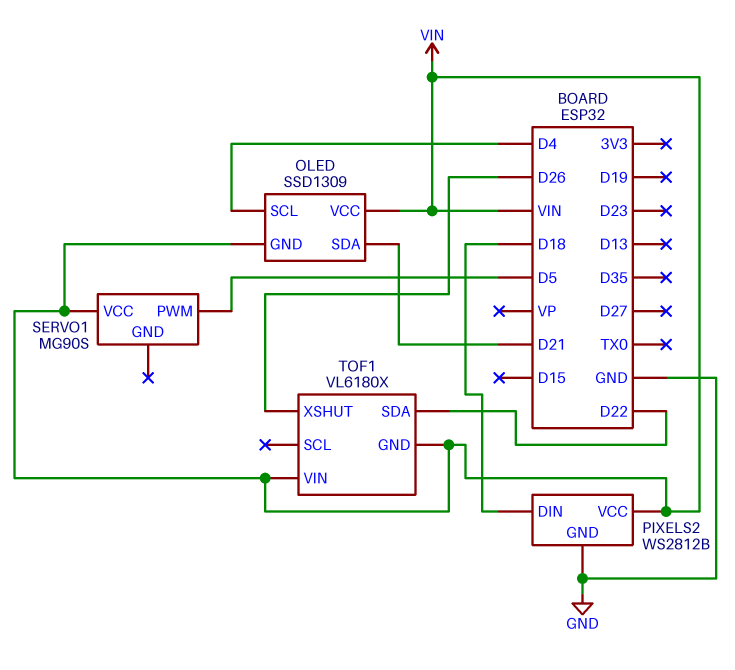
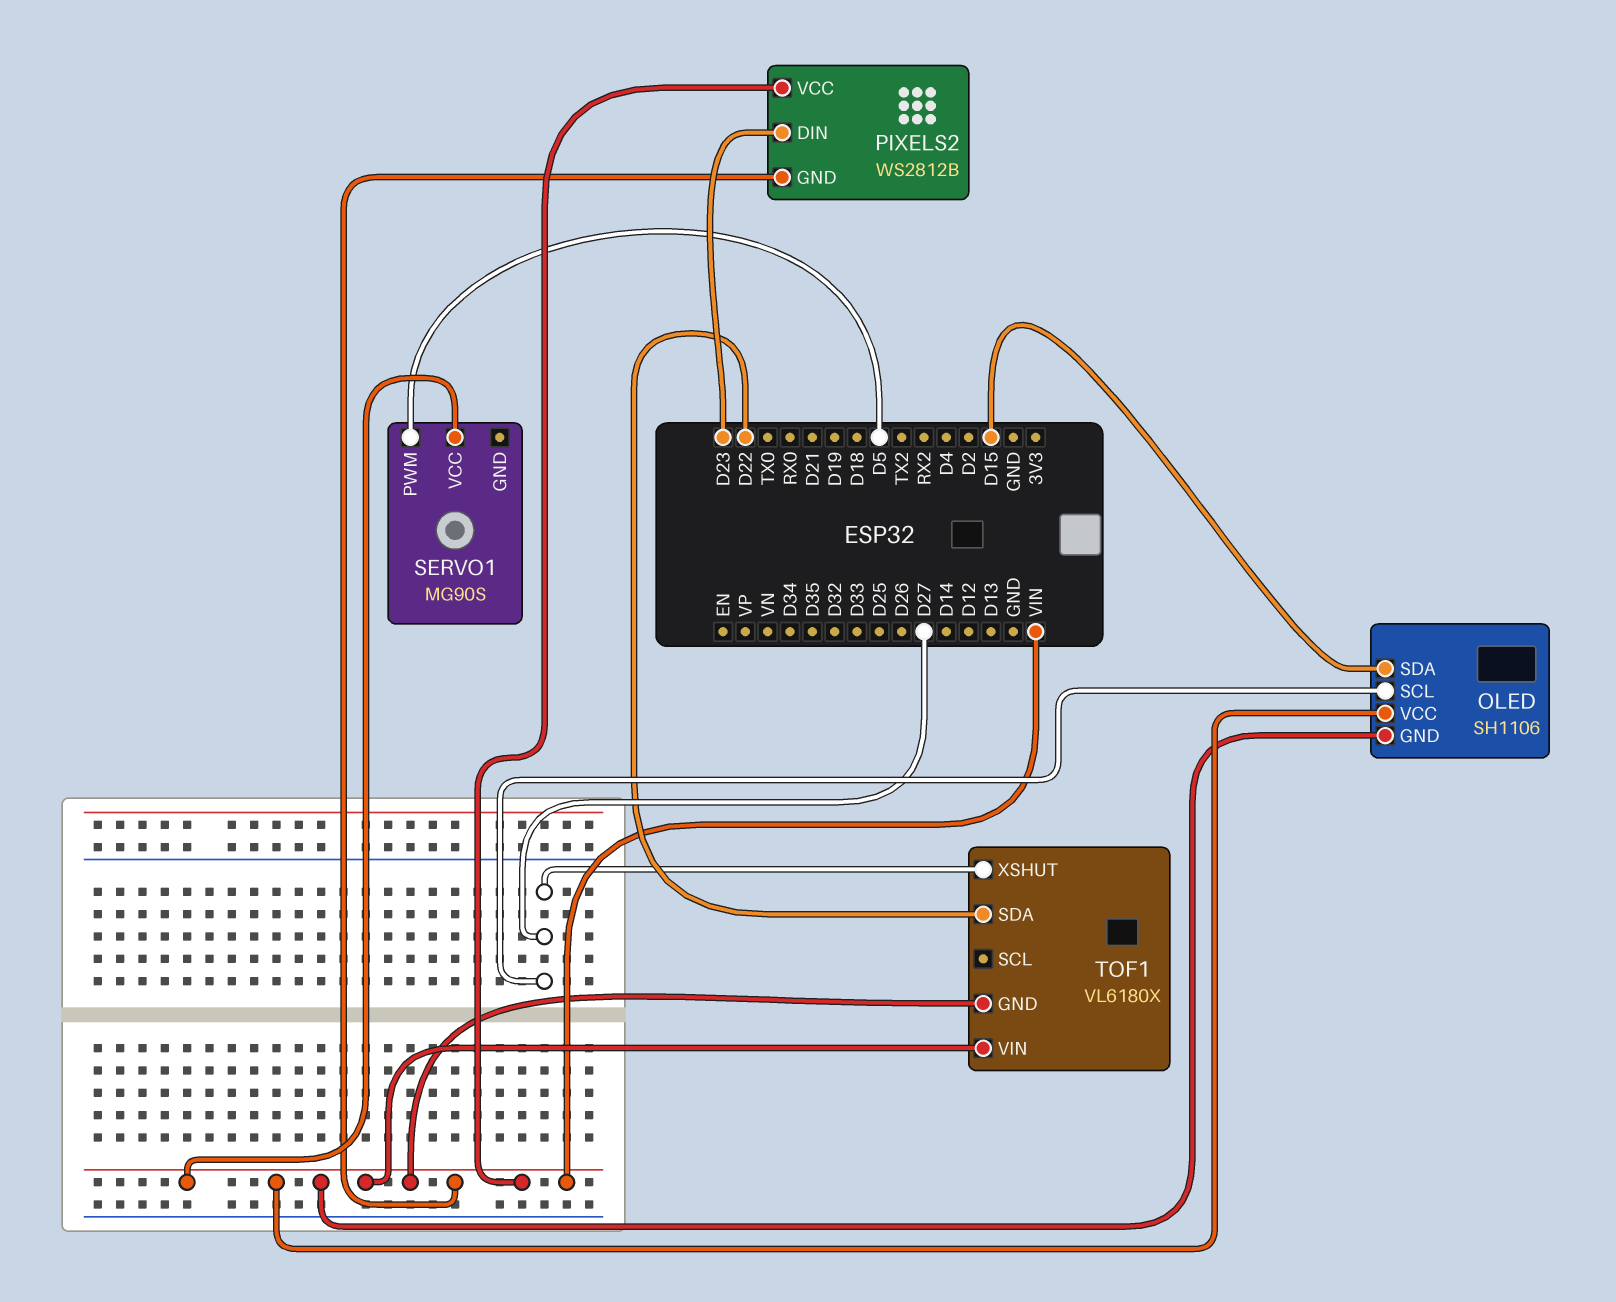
OLED: SSD1309 -> SH1106
OLED pin SCL: D4 -> D27
OLED pin SDA: D21 -> D15
PIXELS2 pin DIN: D18 -> D23
PIXELS2 pin GND: GND -> VIN
TOF1 pin XSHUT: D26 -> D27

